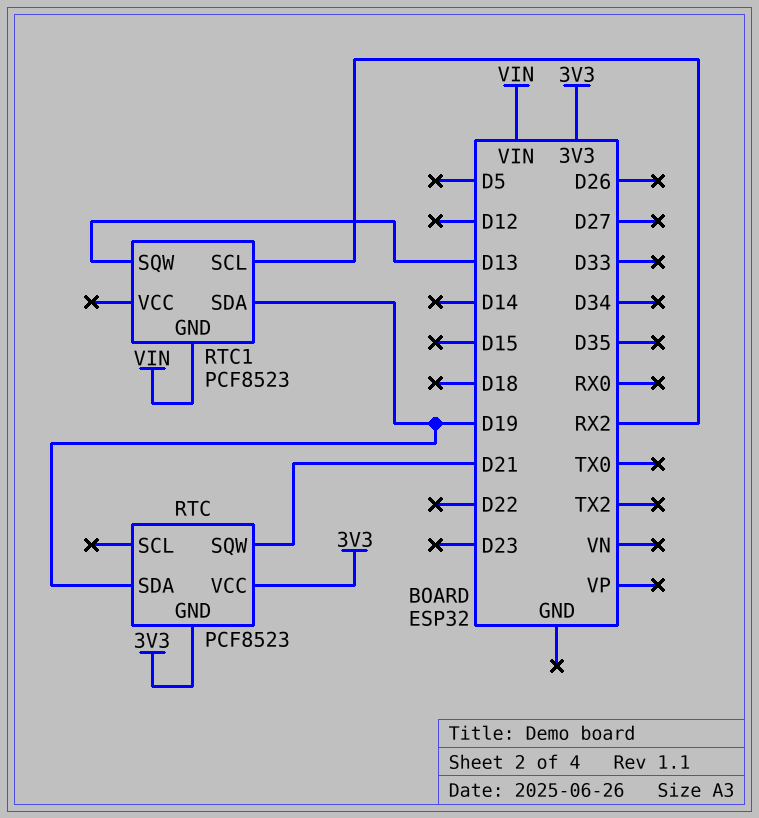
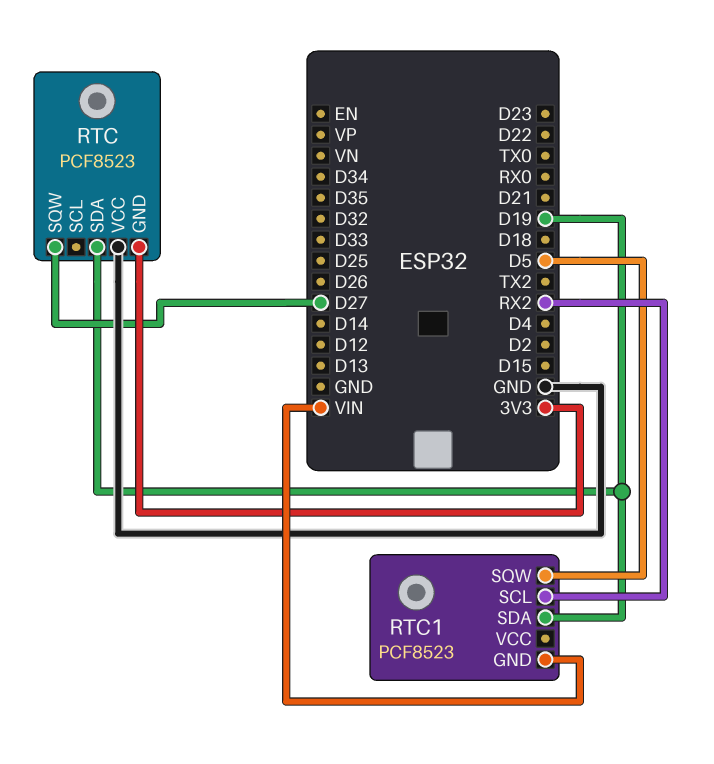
RTC pin SQW: D21 -> D27
RTC pin VCC: 3V3 -> GND
RTC1 pin SQW: D13 -> D5

